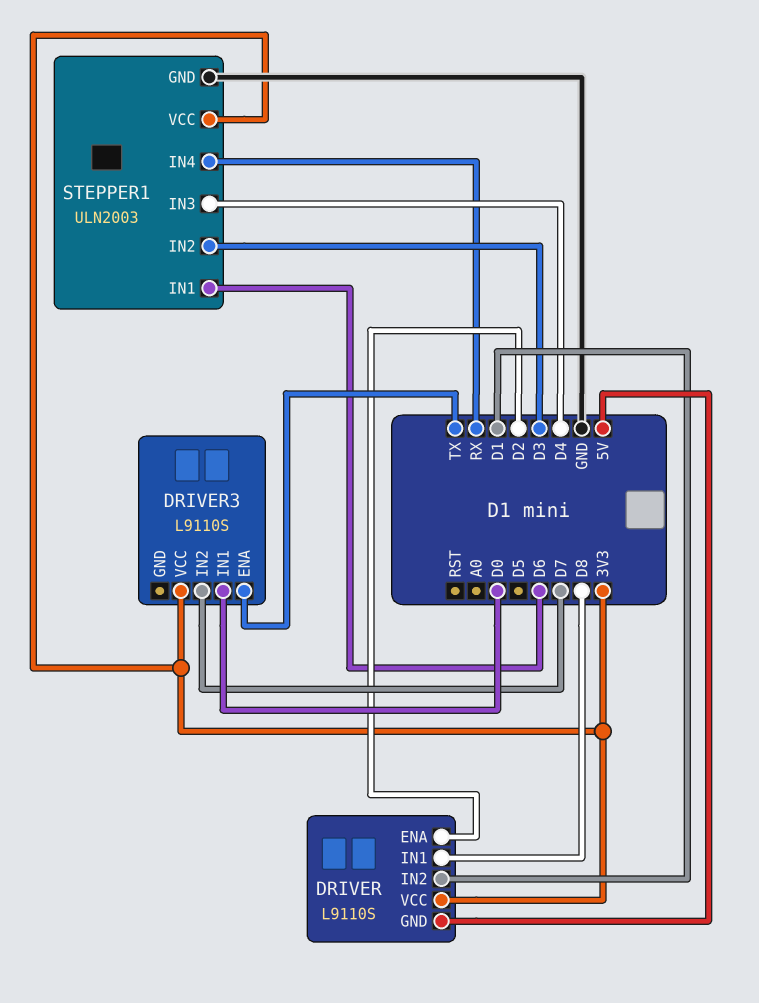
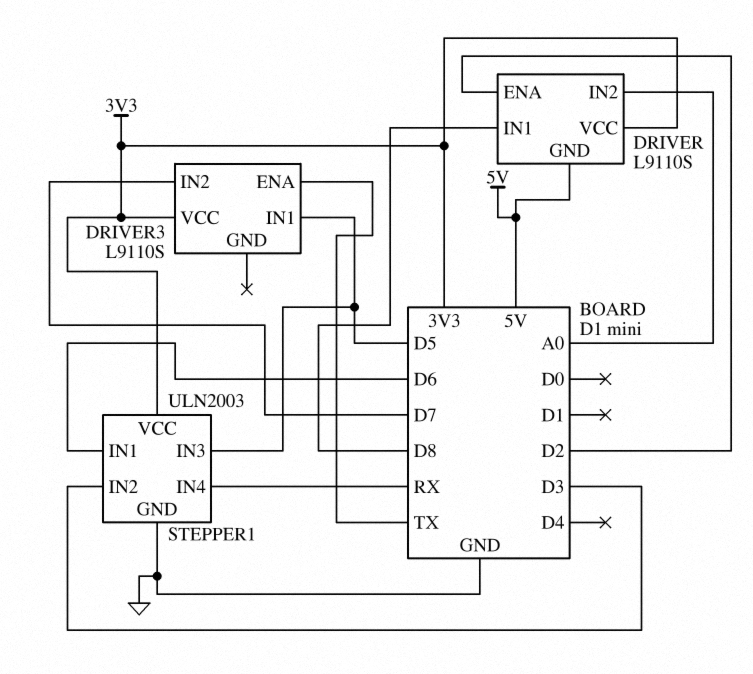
DRIVER pin IN2: D1 -> A0
DRIVER3 pin IN1: D0 -> D5
STEPPER1 pin IN3: D4 -> D5

